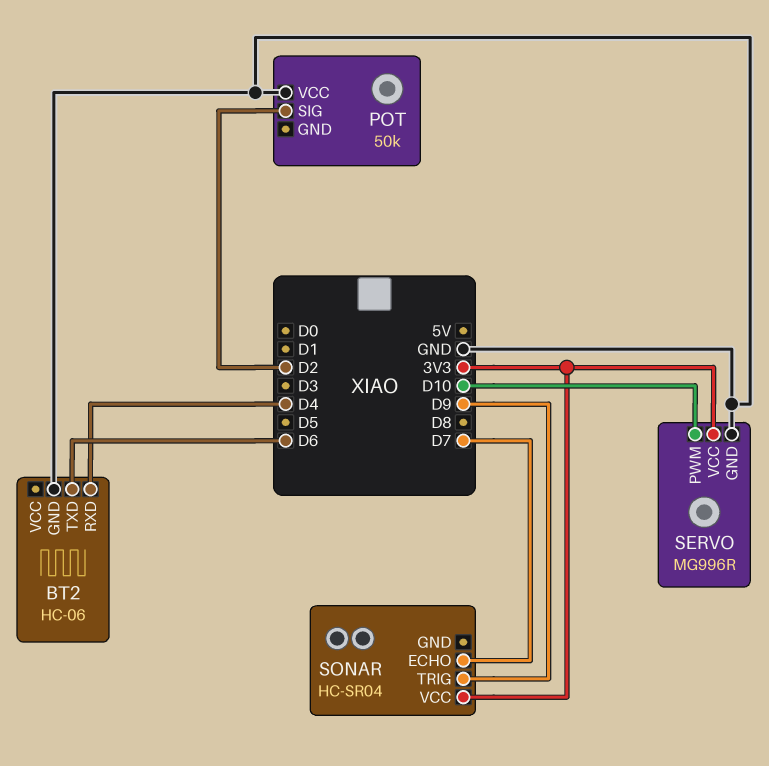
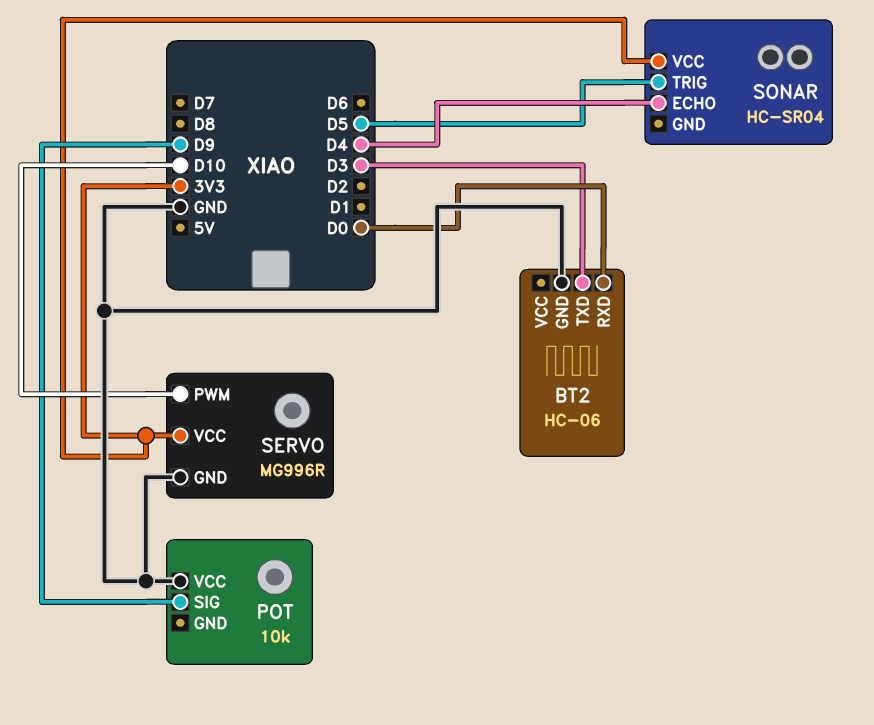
BT2 pin RXD: D4 -> D0
BT2 pin TXD: D6 -> D3
POT: 50k -> 10k
POT pin SIG: D2 -> D9
SONAR pin ECHO: D7 -> D4
SONAR pin TRIG: D9 -> D5

